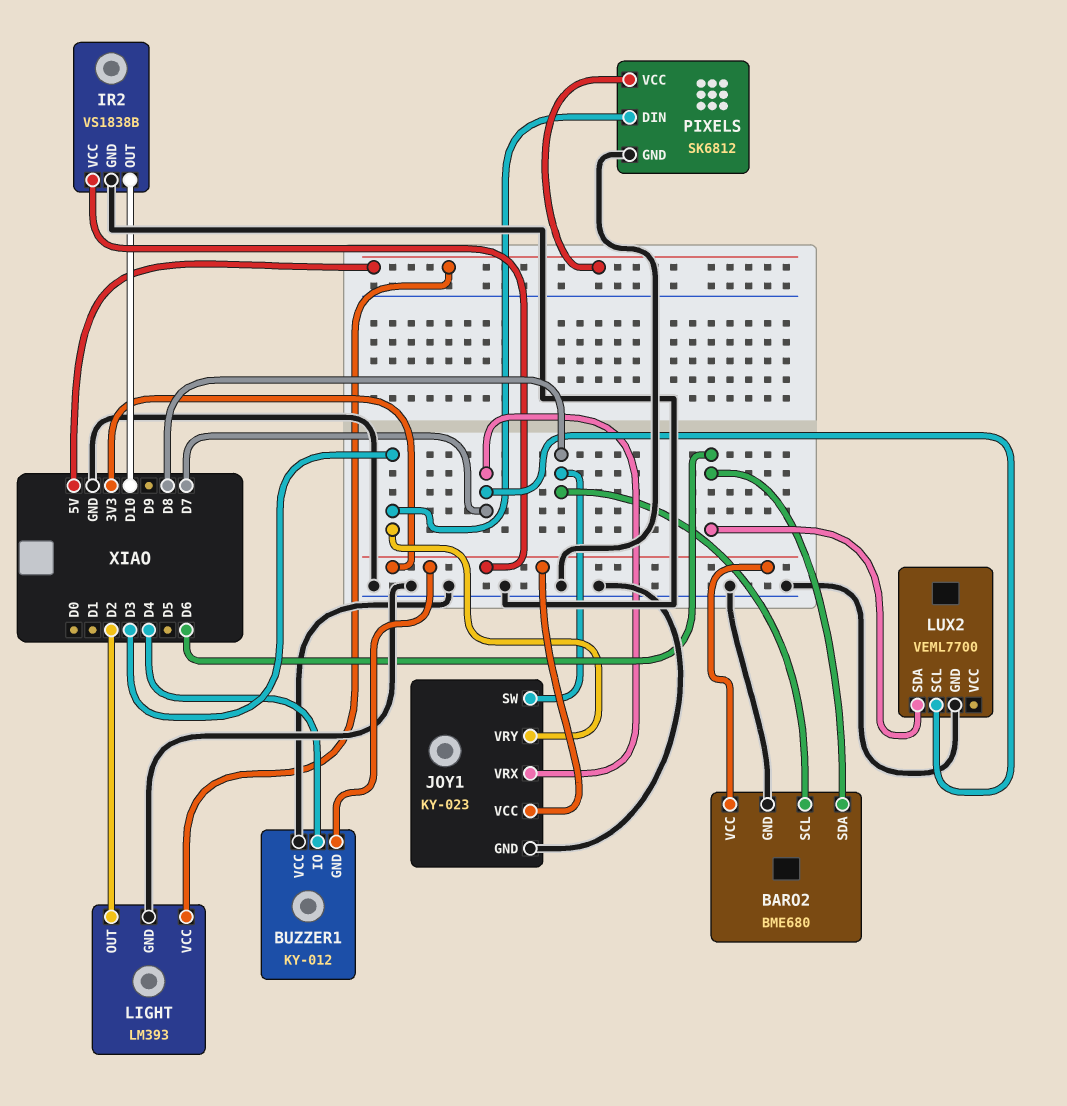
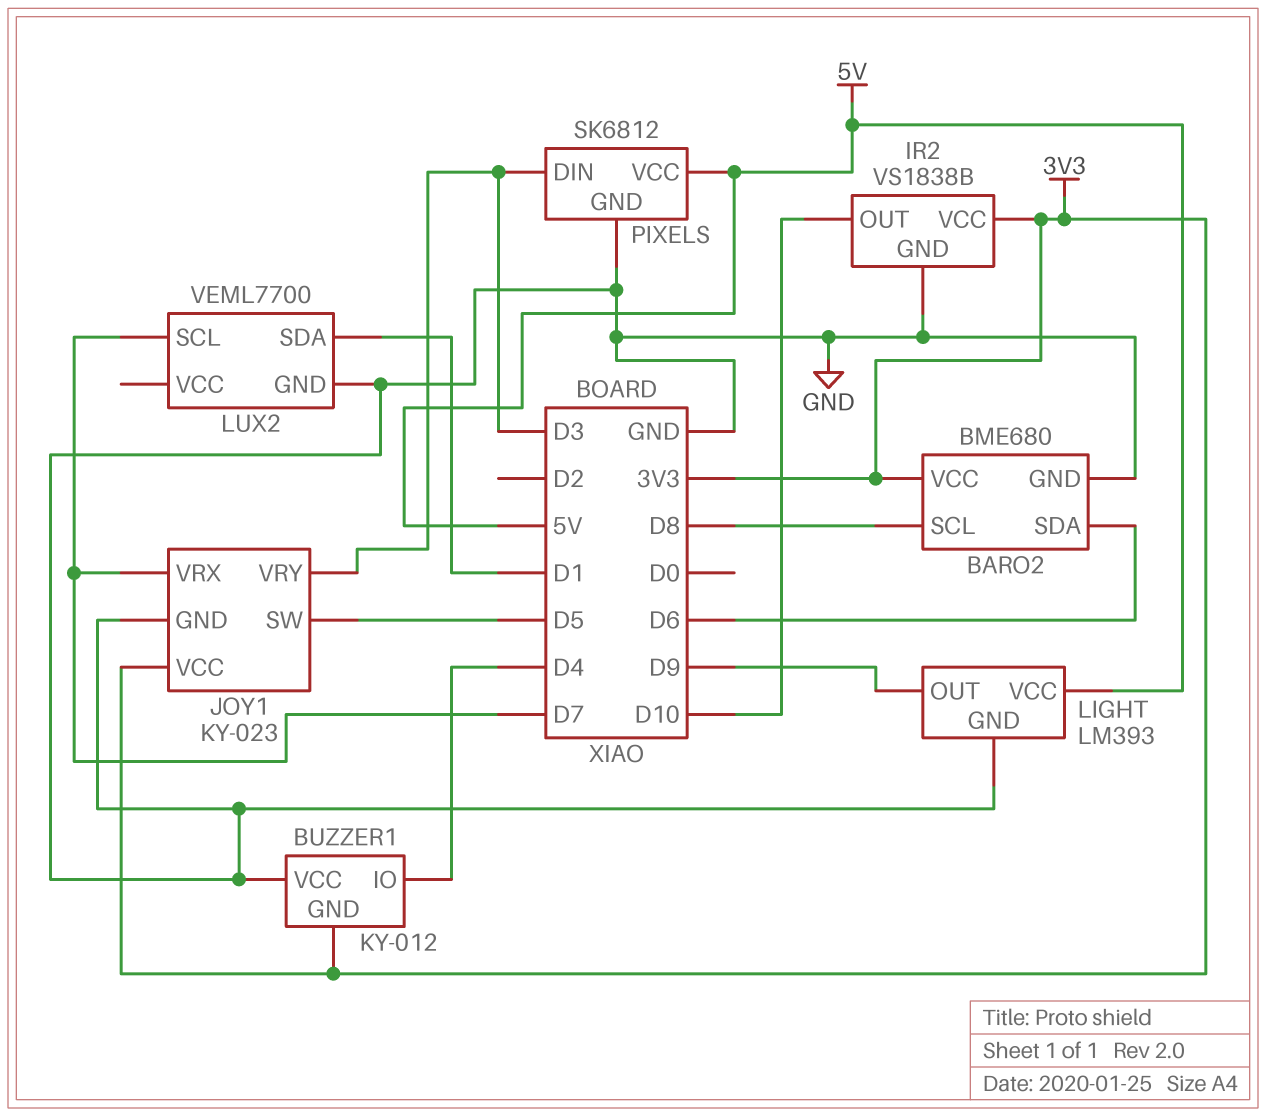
JOY1 pin SW: D8 -> D5
LIGHT pin OUT: D2 -> D9
LUX2 pin SDA: D6 -> D1

